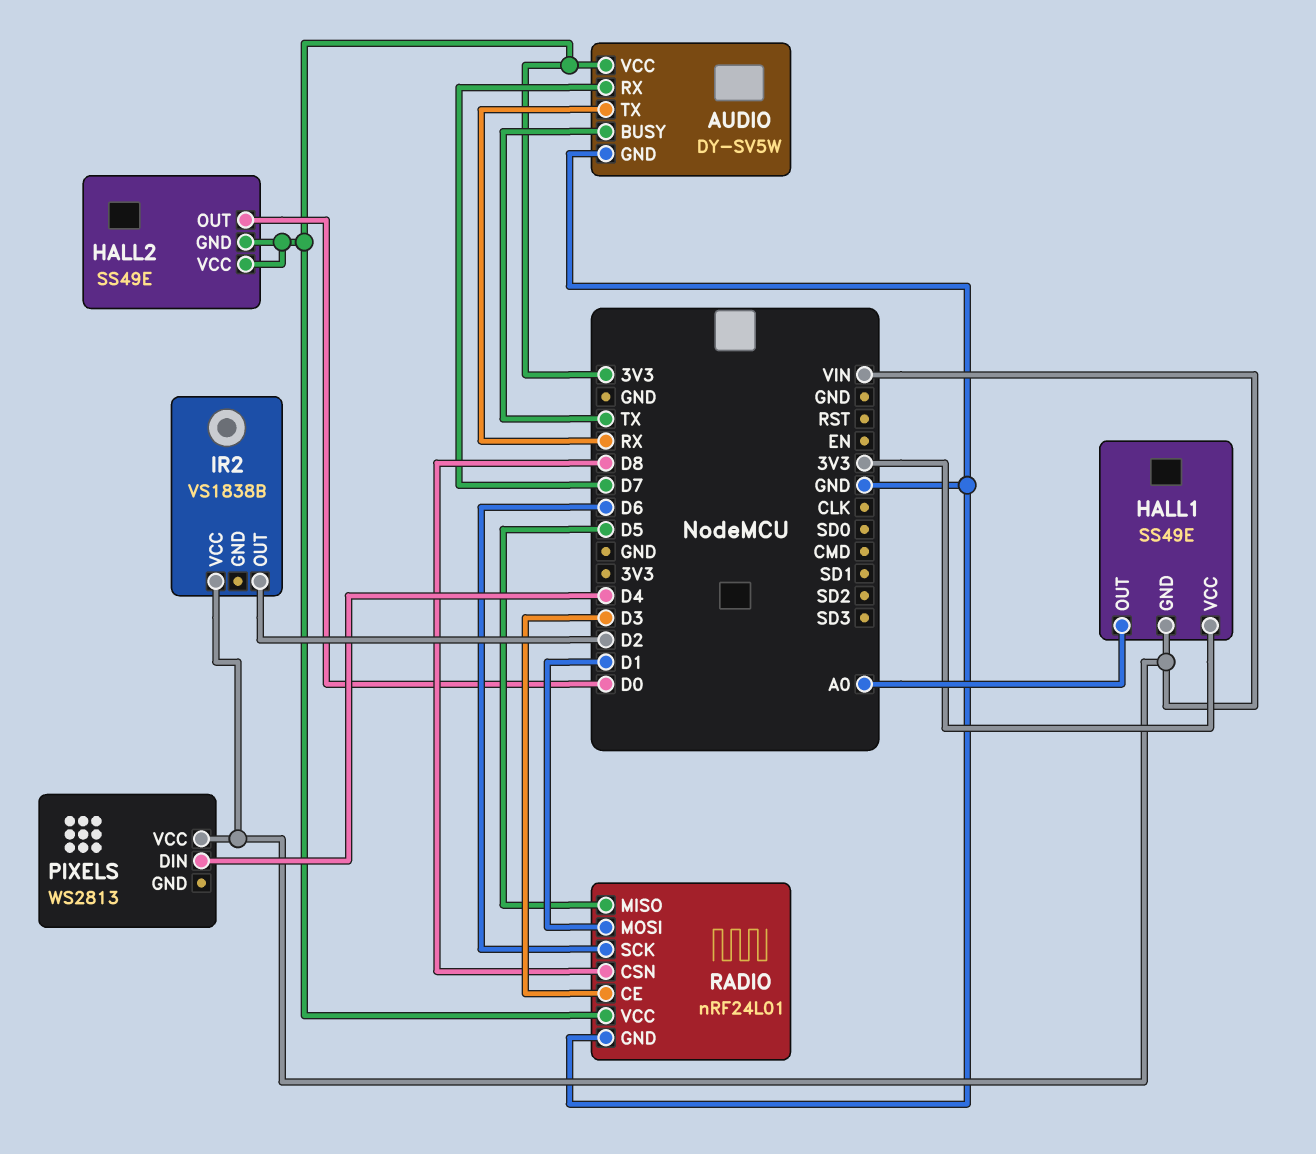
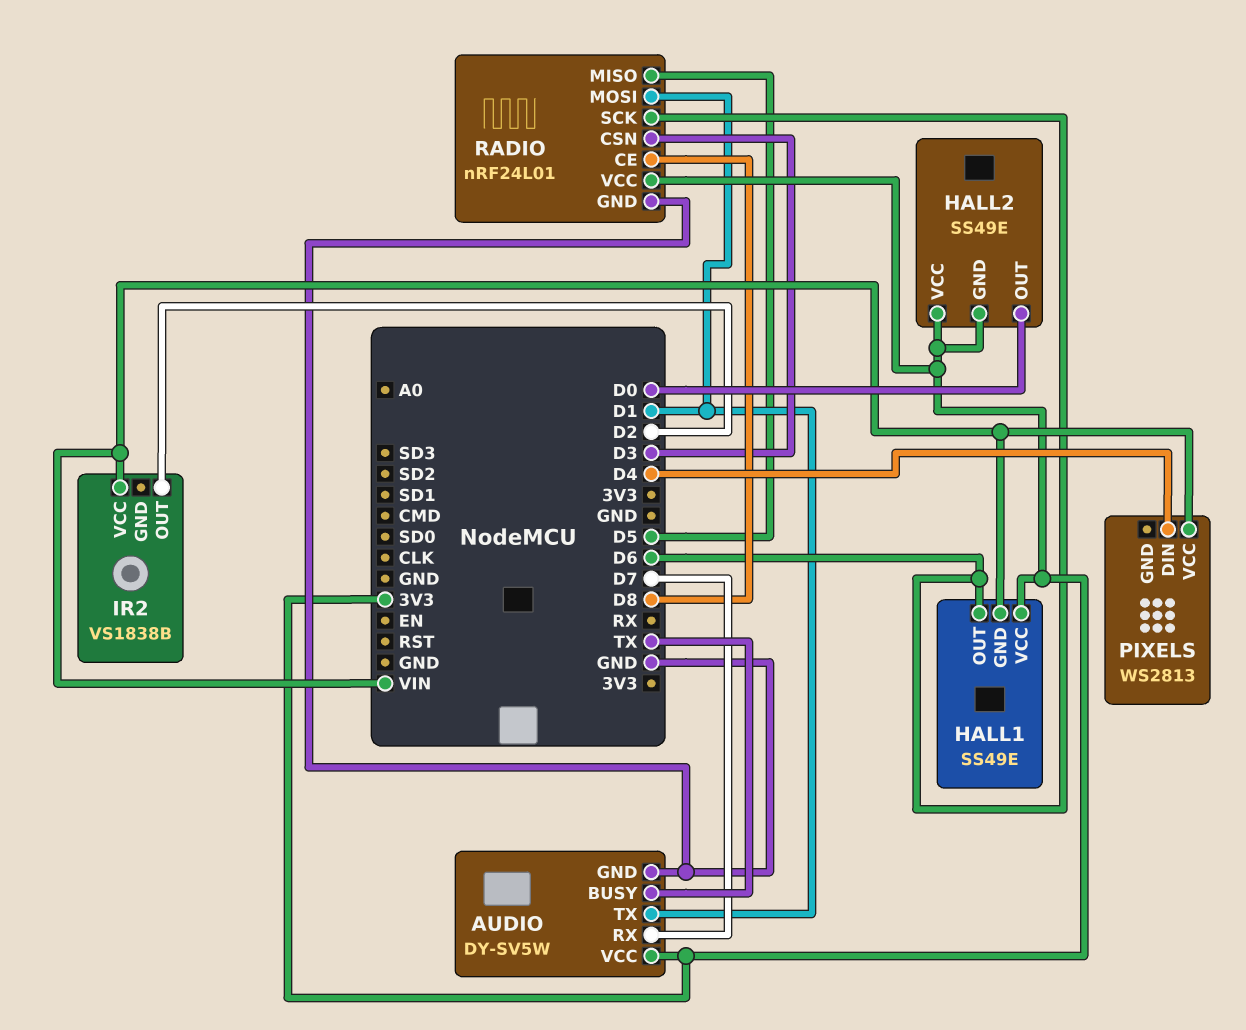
AUDIO pin TX: RX -> D1
HALL1 pin OUT: A0 -> D6
RADIO pin CE: D3 -> D8
RADIO pin CSN: D8 -> D3

